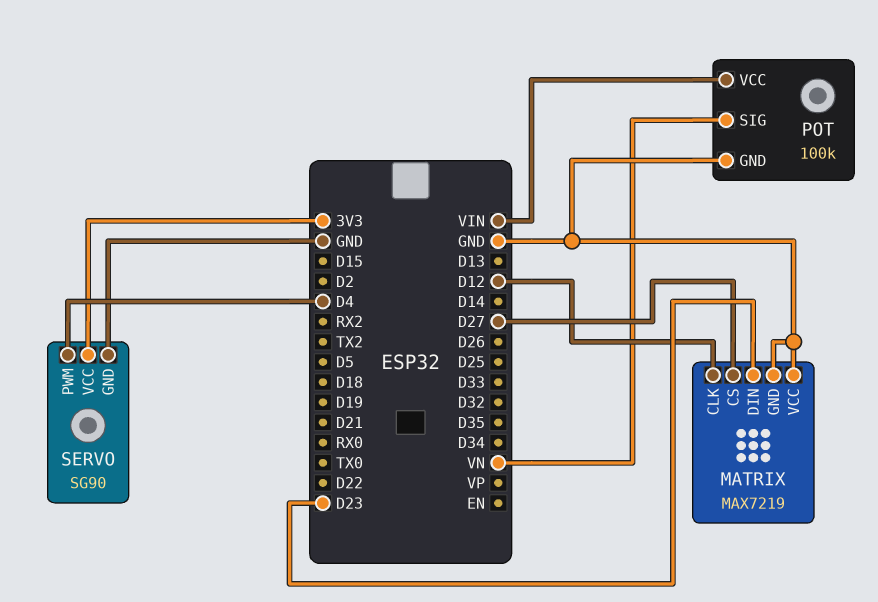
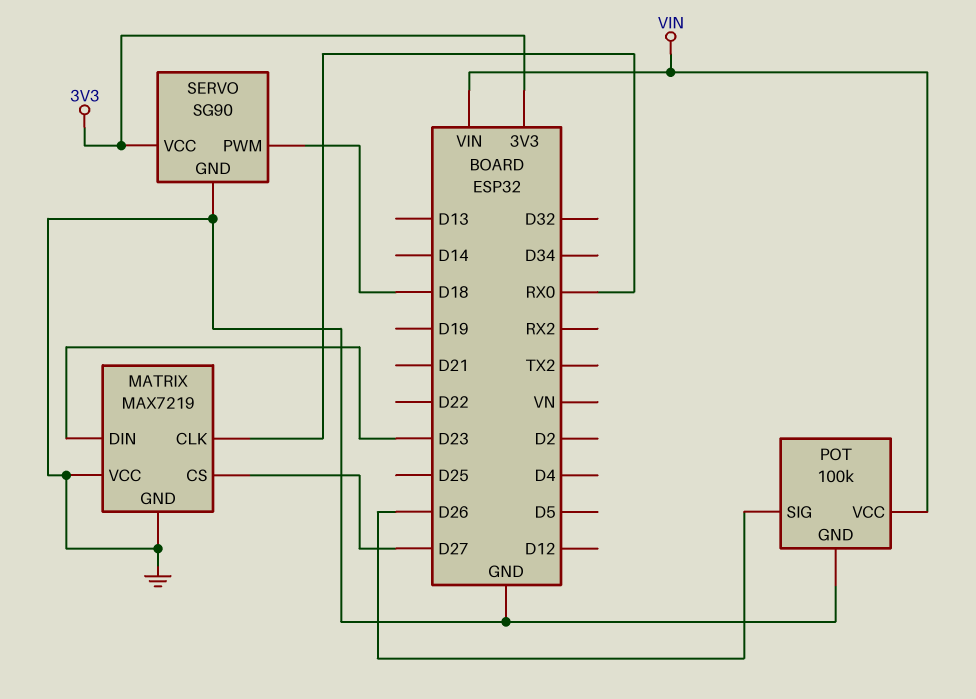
MATRIX pin CLK: D12 -> RX0
POT pin SIG: VN -> D26
SERVO pin PWM: D4 -> D18

